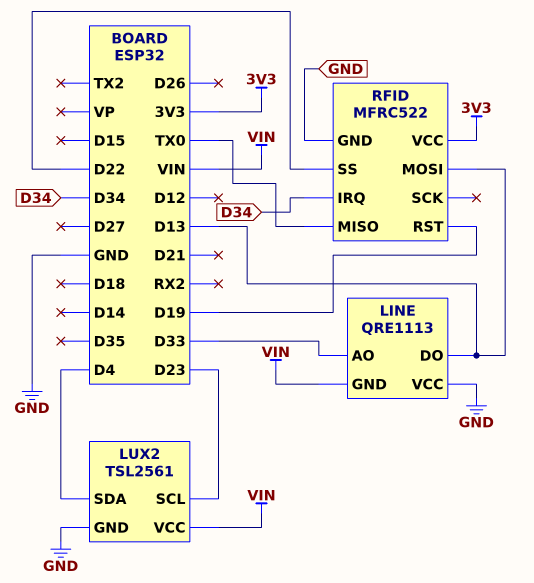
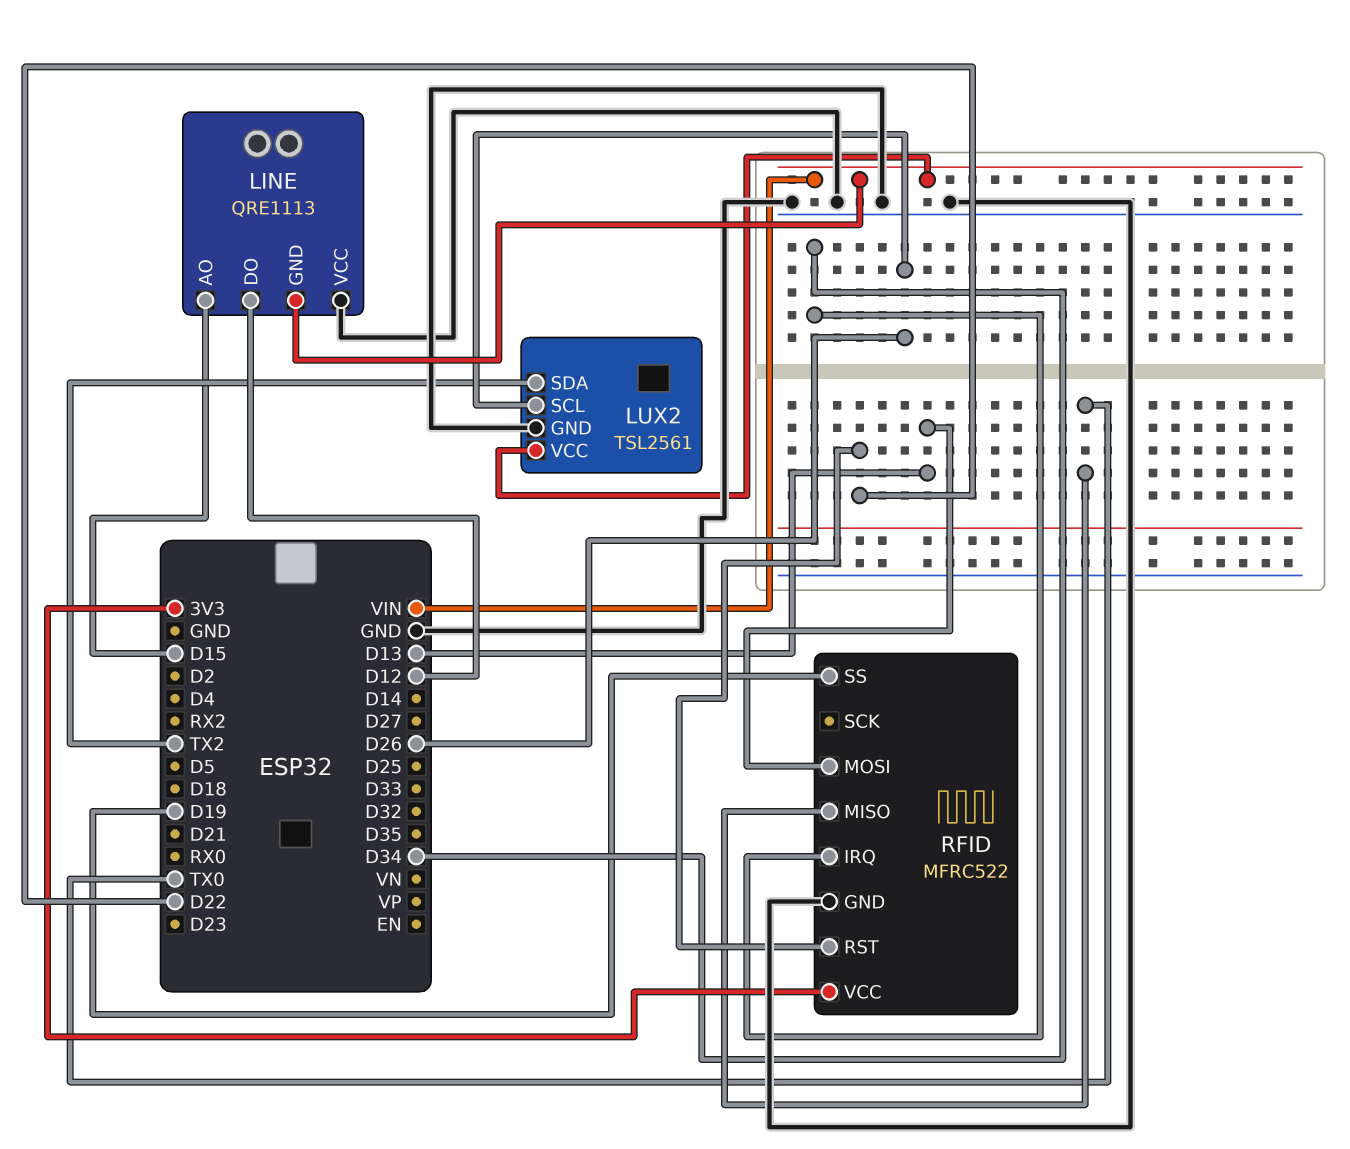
LINE pin AO: D33 -> D15
LINE pin DO: D13 -> D12
LUX2 pin SCL: D23 -> D26
LUX2 pin SDA: D4 -> TX2
RFID pin RST: D19 -> D22
RFID pin SS: D22 -> D19

